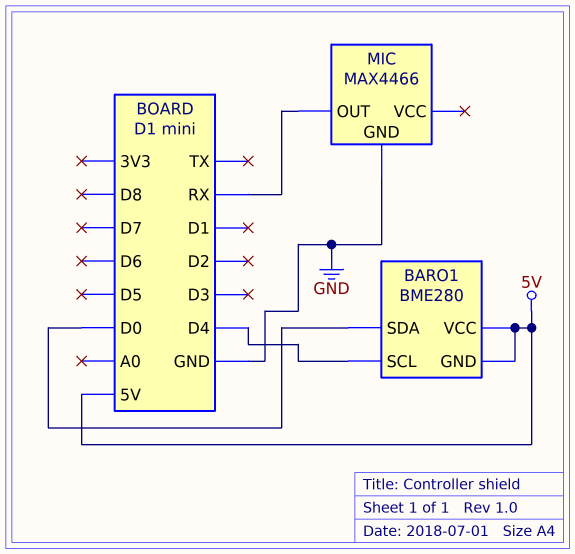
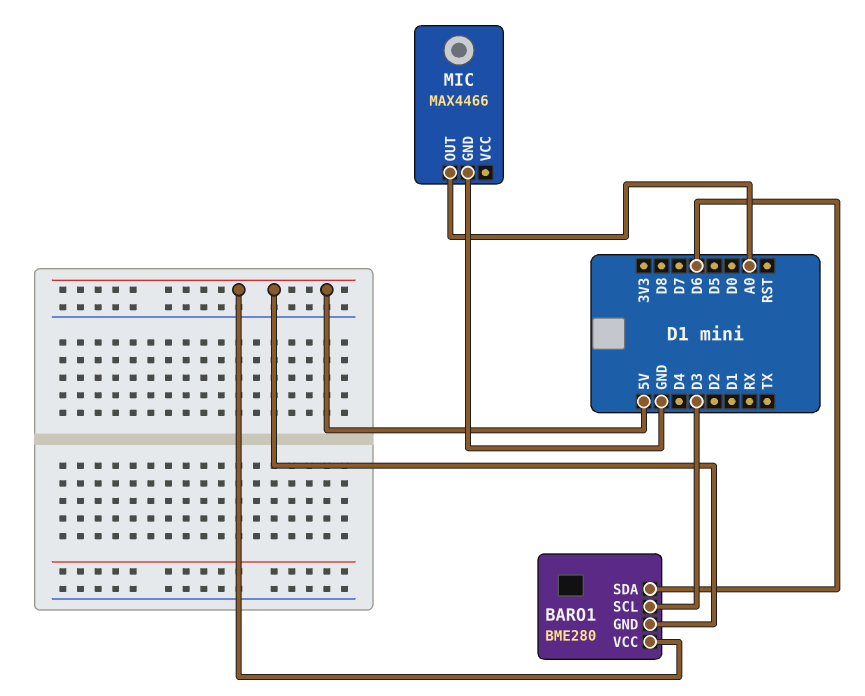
BARO1 pin SCL: D4 -> D3
BARO1 pin SDA: D0 -> D6
MIC pin OUT: RX -> A0

